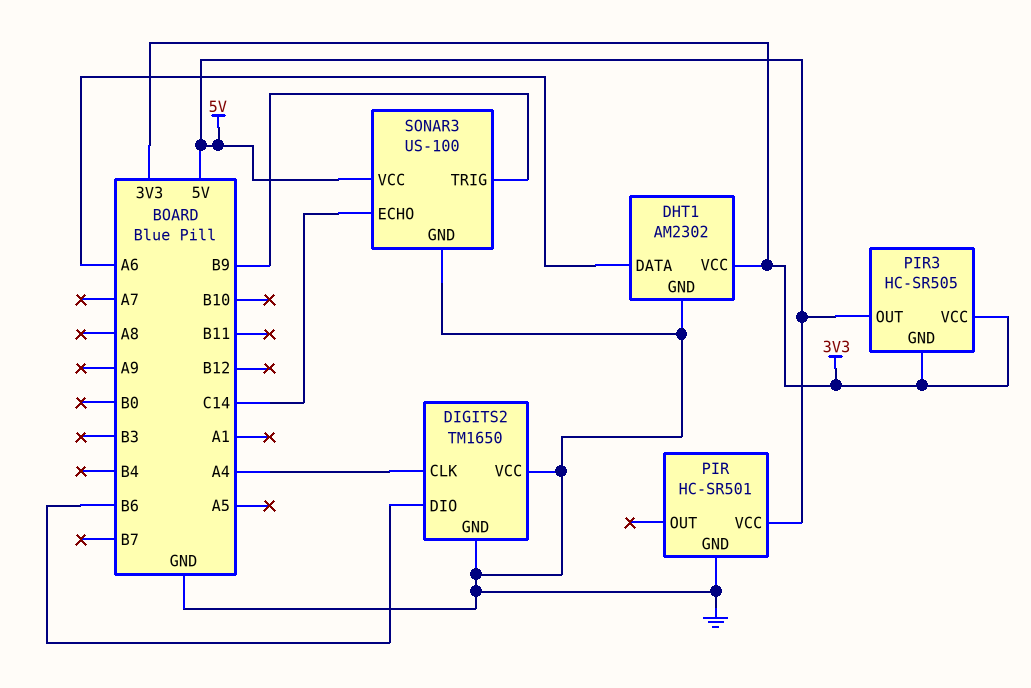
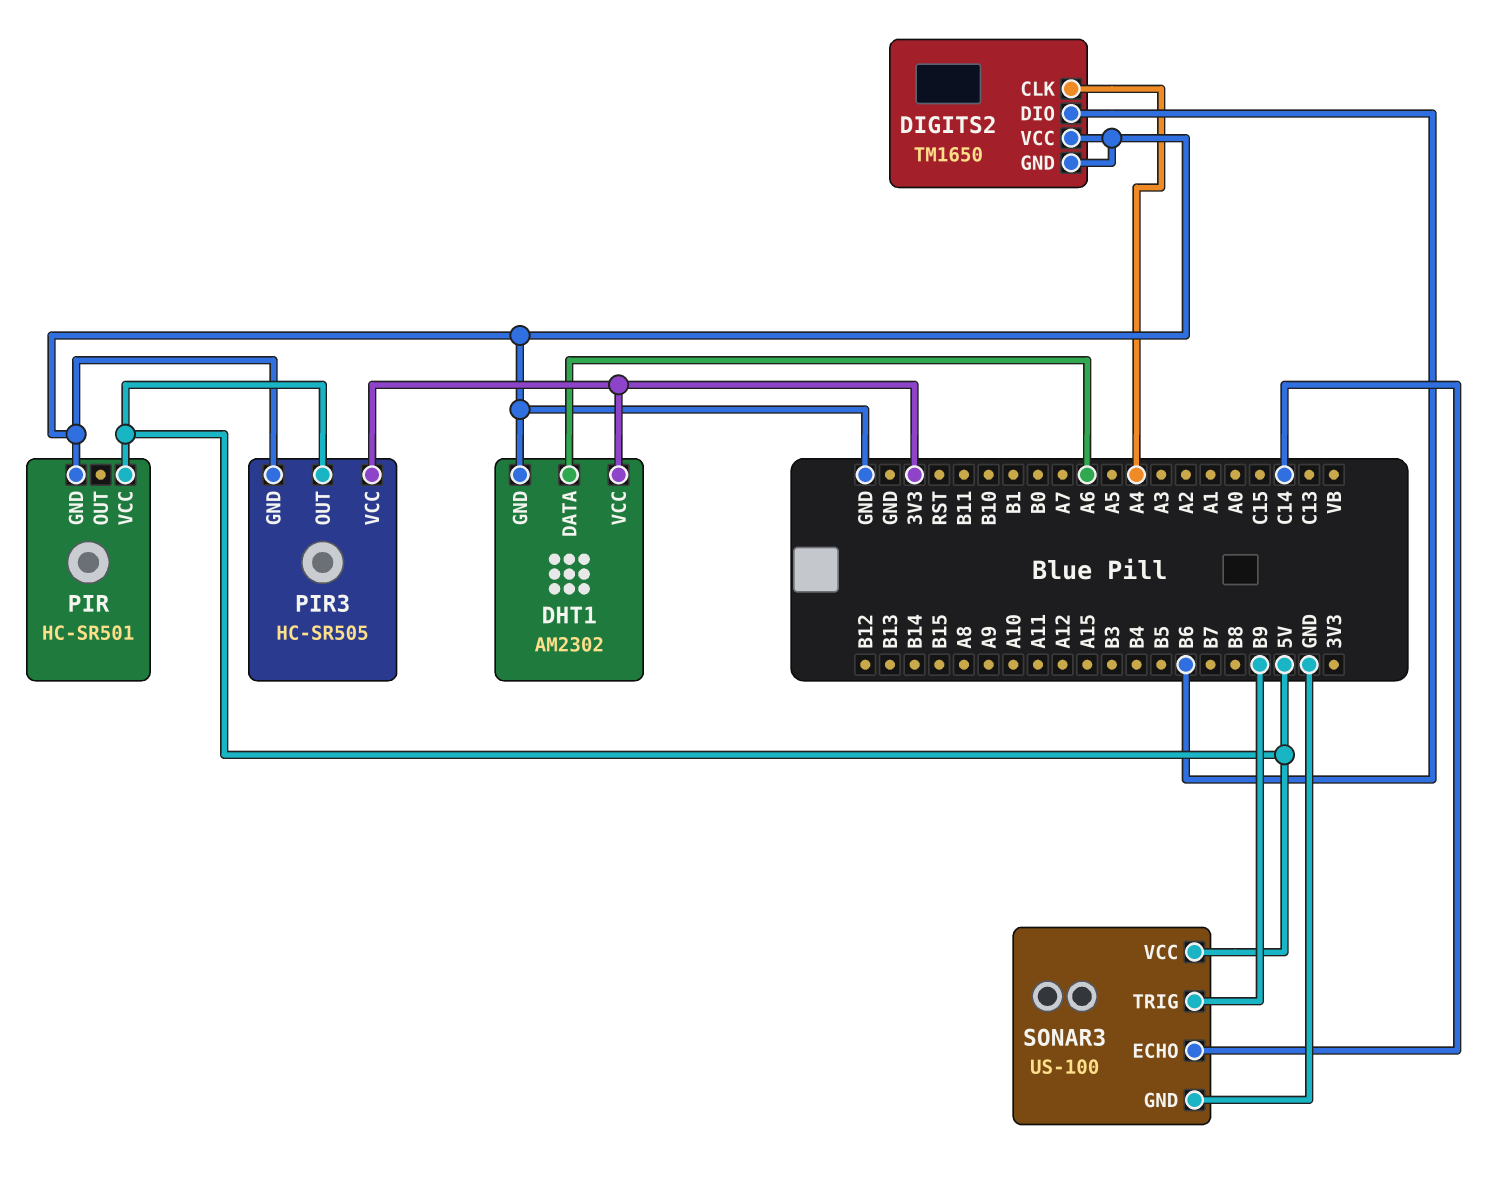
PIR3 pin GND: 3V3 -> GND

